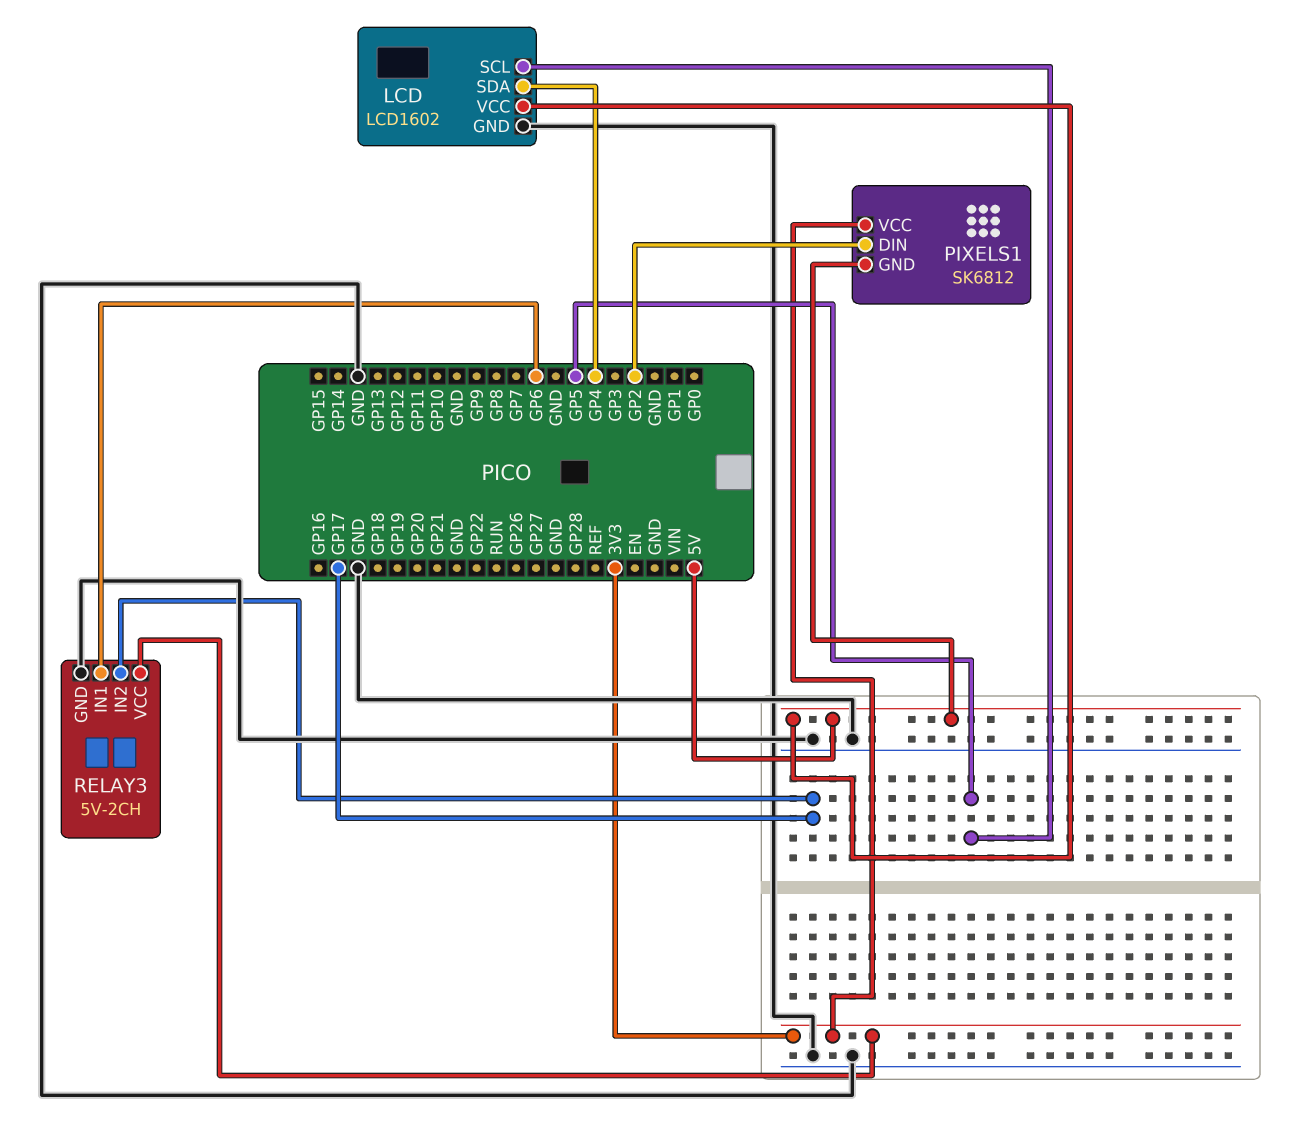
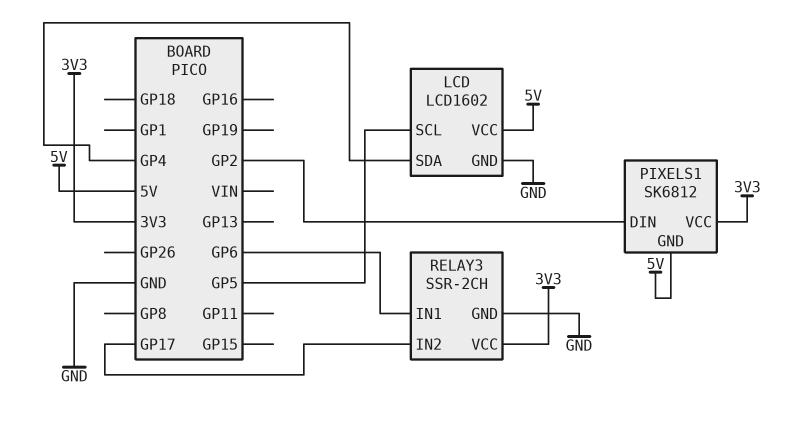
RELAY3: 5V-2CH -> SSR-2CH

